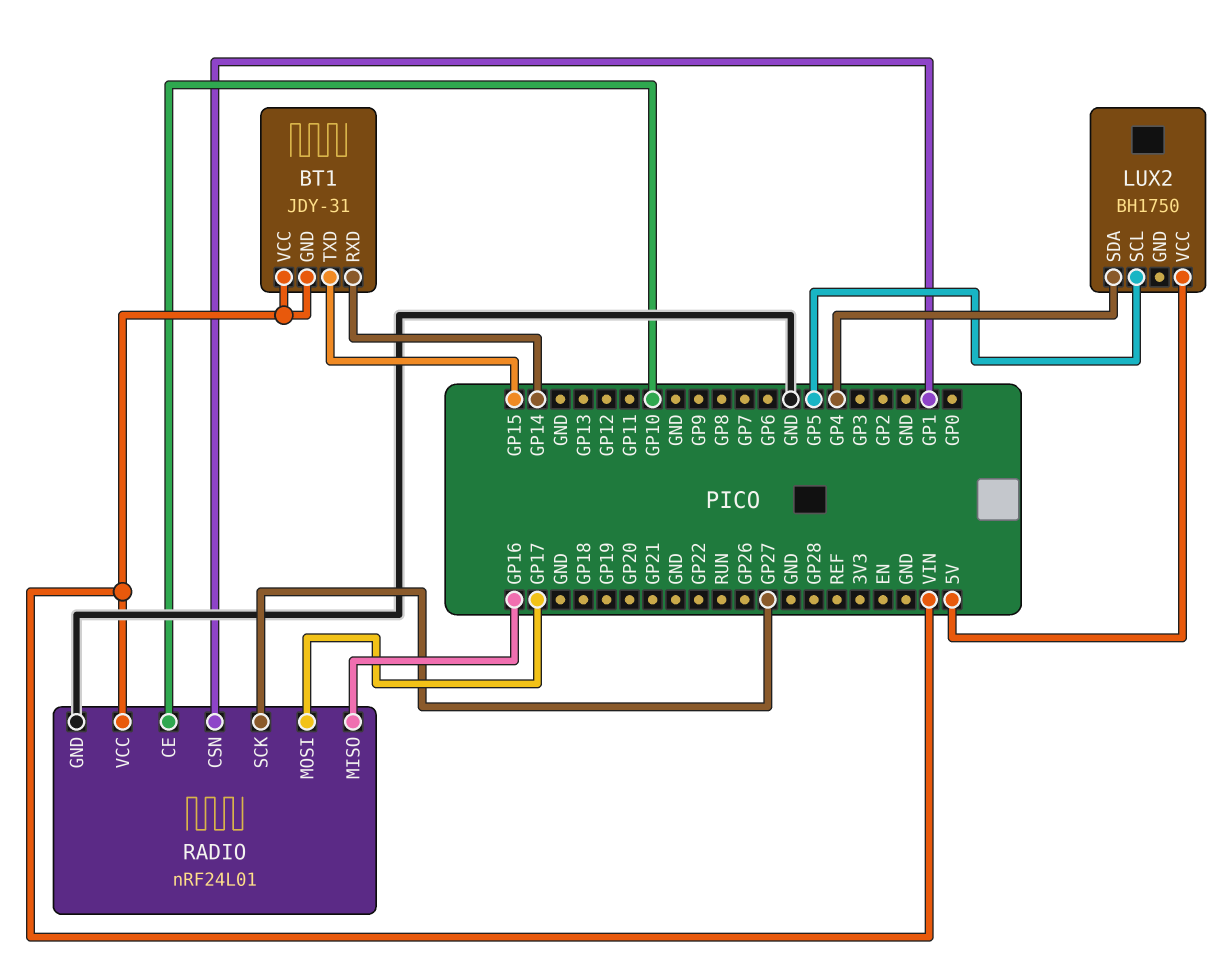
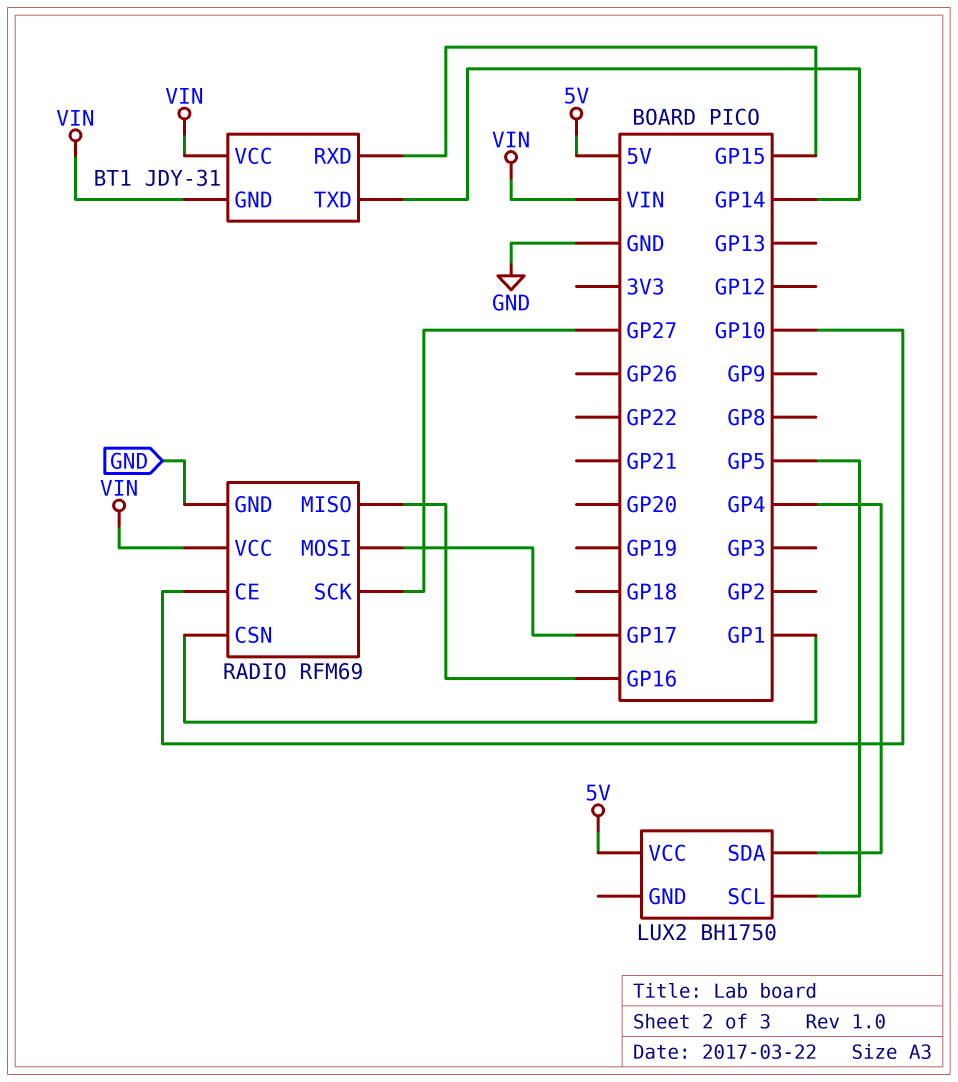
BT1 pin RXD: GP14 -> GP15
BT1 pin TXD: GP15 -> GP14
RADIO: nRF24L01 -> RFM69

